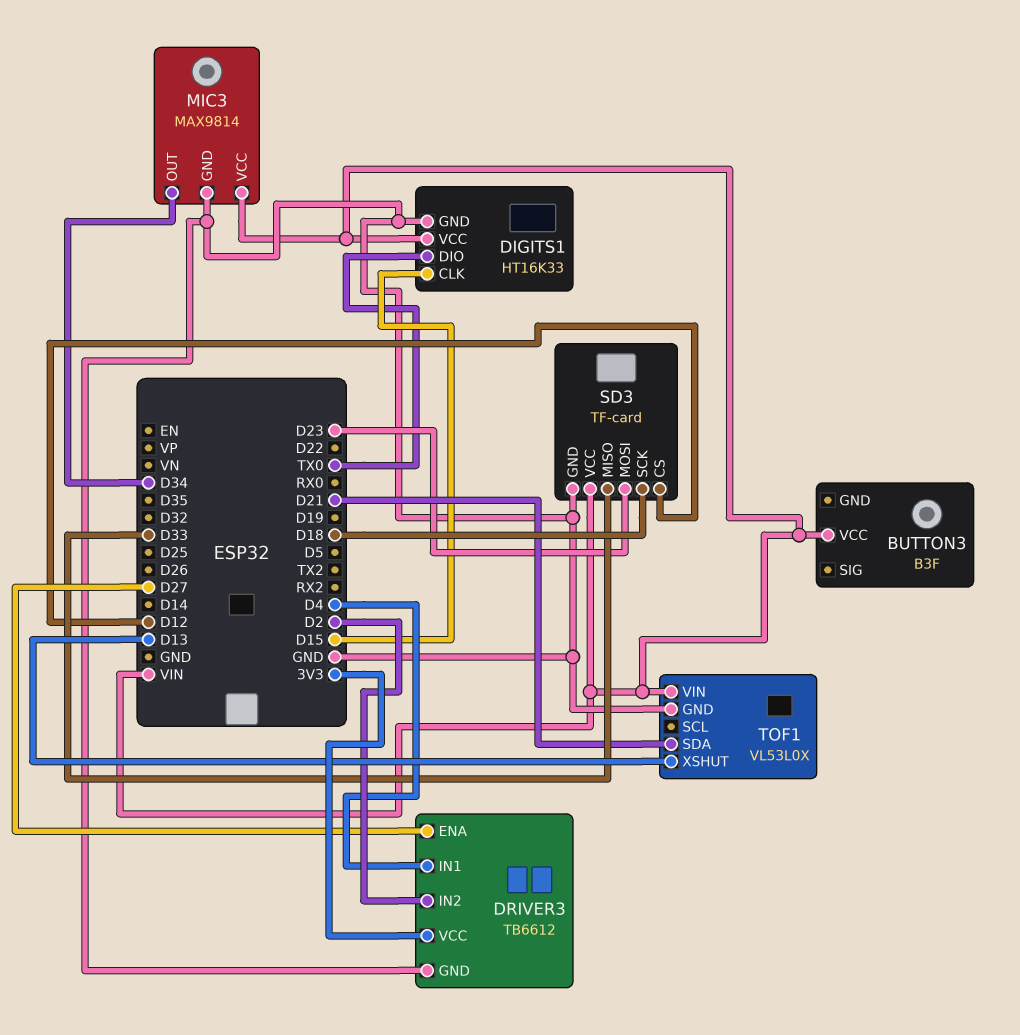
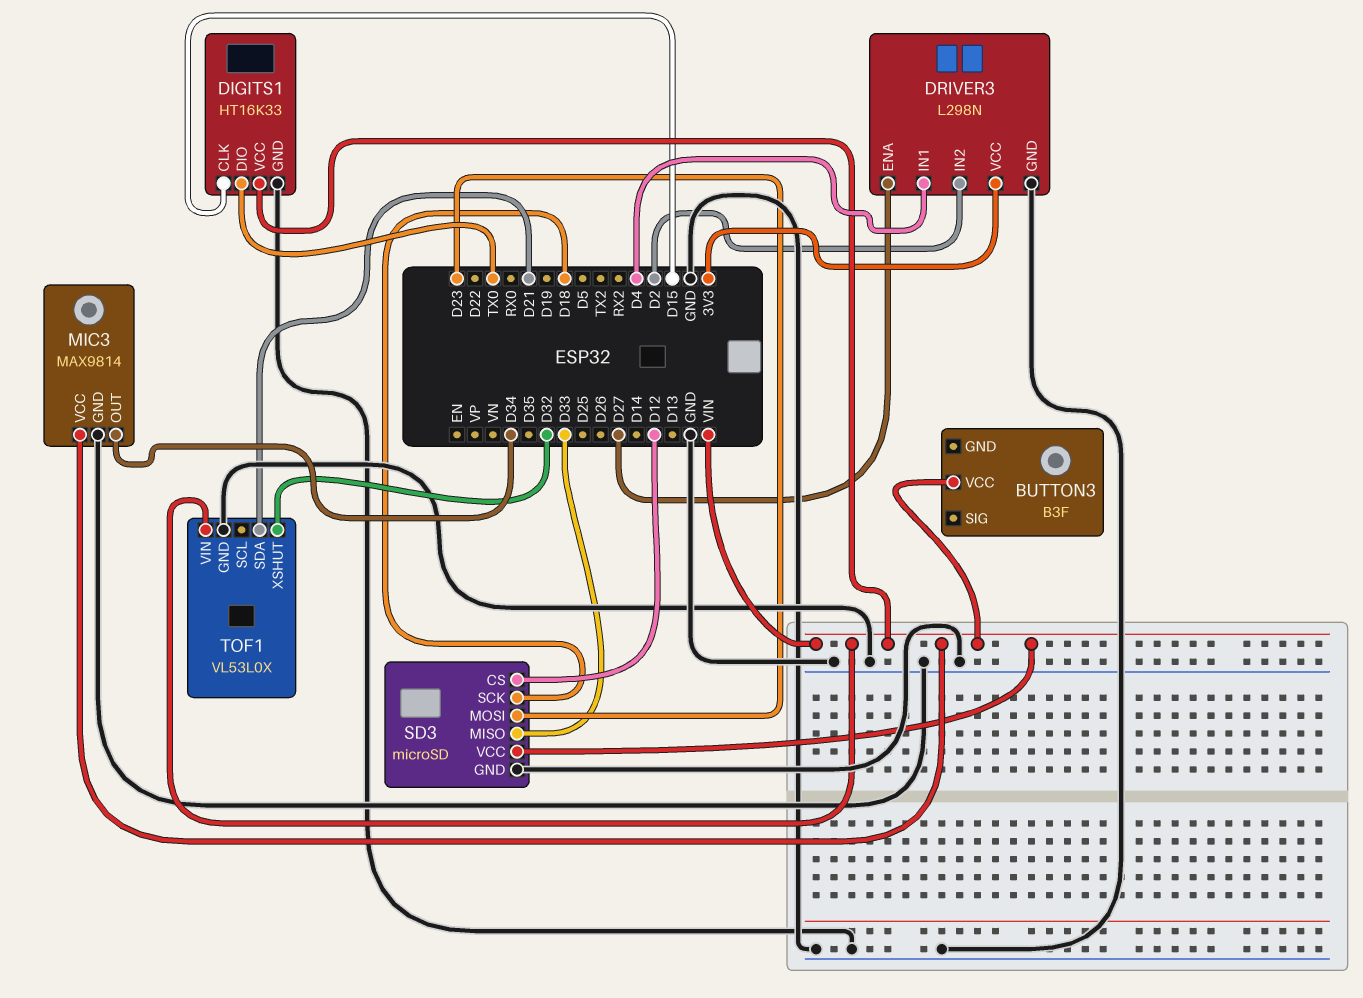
DRIVER3: TB6612 -> L298N
SD3: TF-card -> microSD
TOF1 pin XSHUT: D13 -> D32

